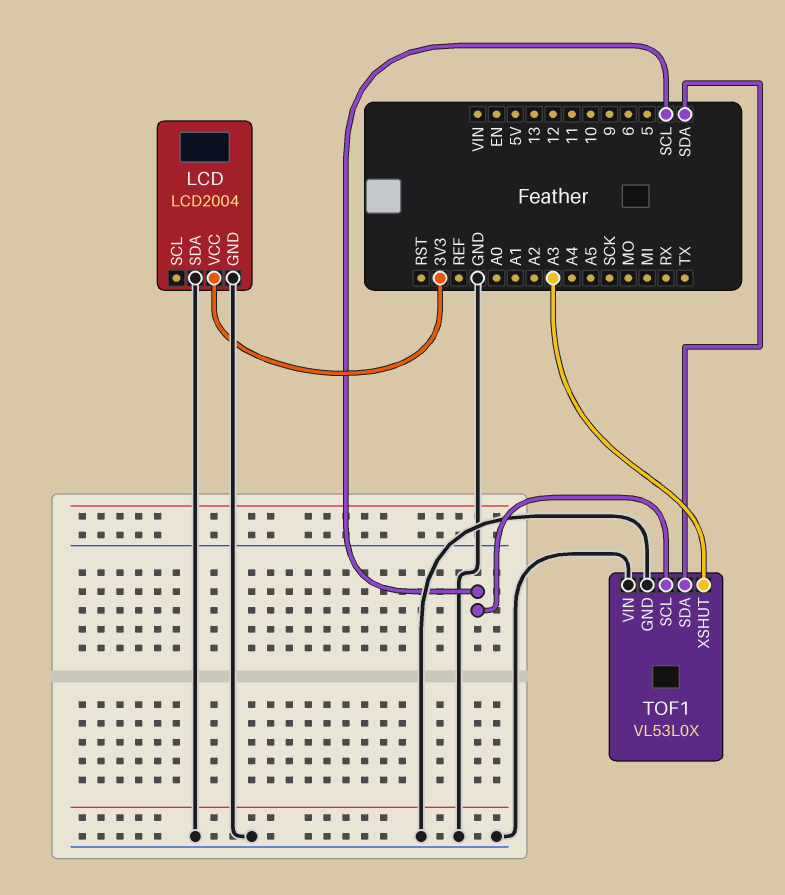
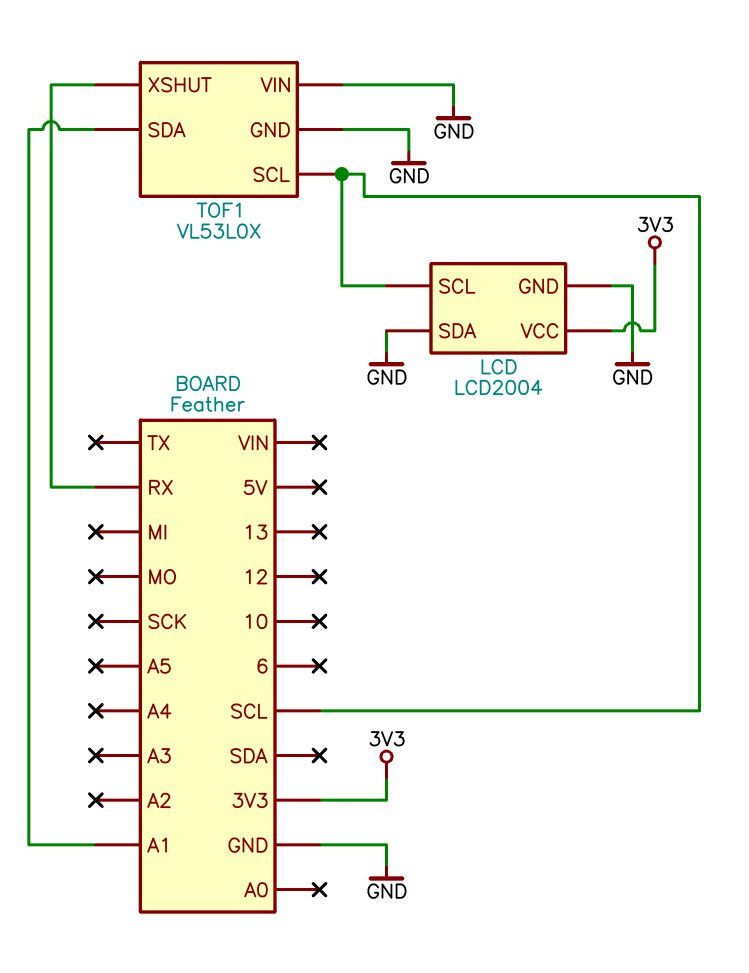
LCD pin SCL: none -> SCL
TOF1 pin SDA: SDA -> A1
TOF1 pin XSHUT: A3 -> RX

